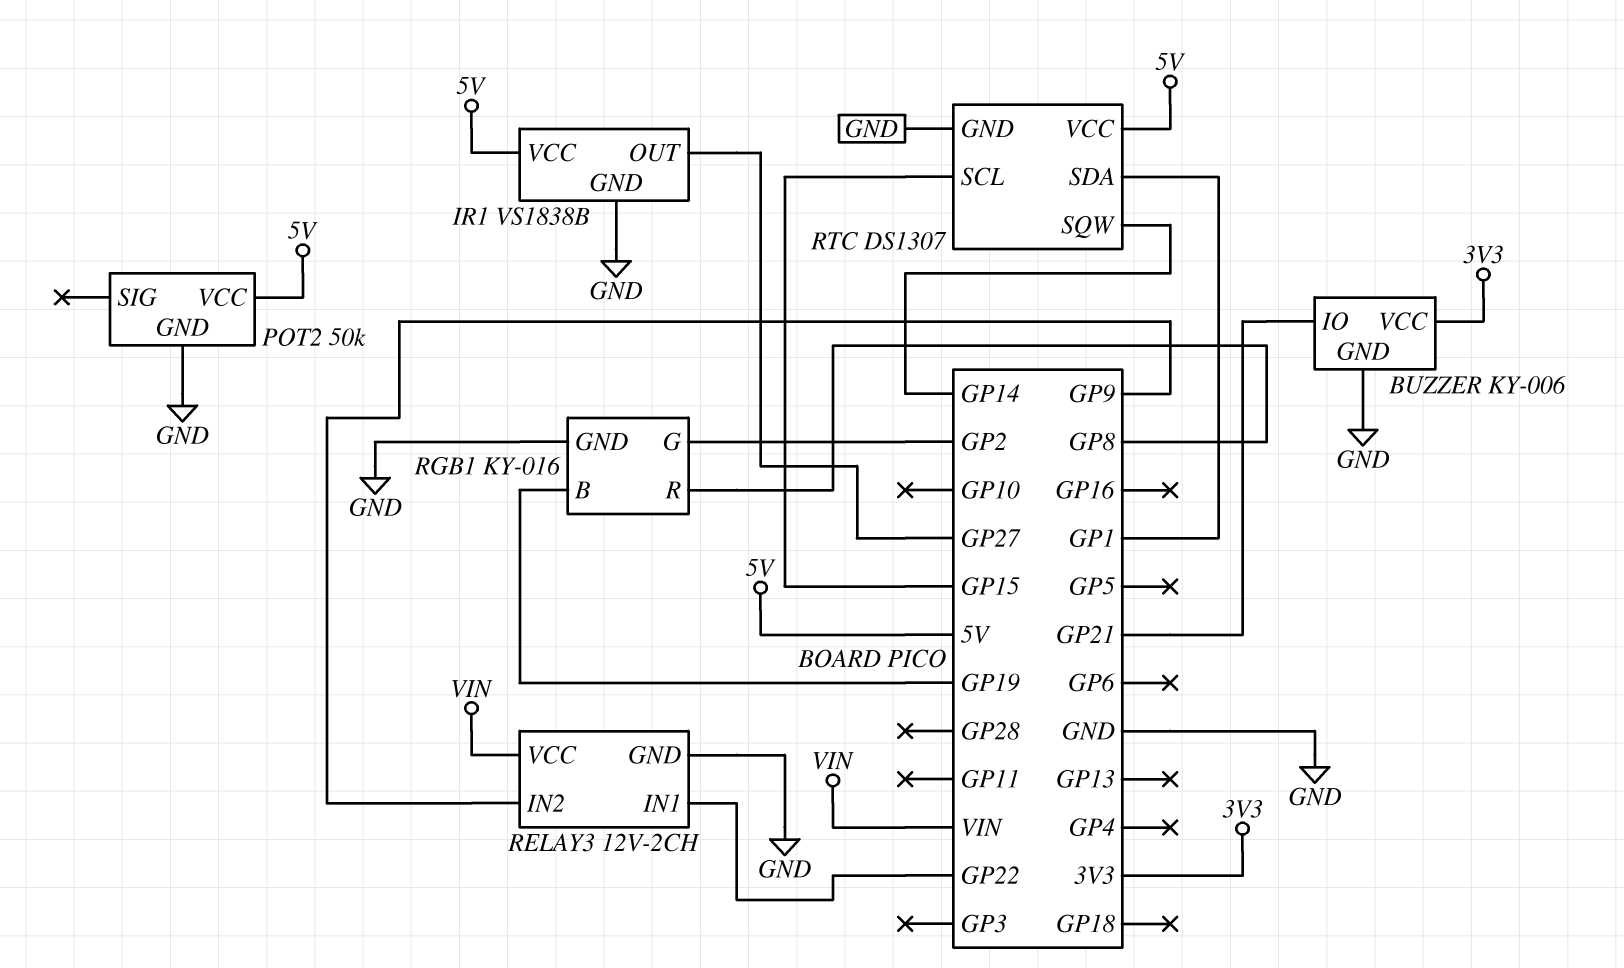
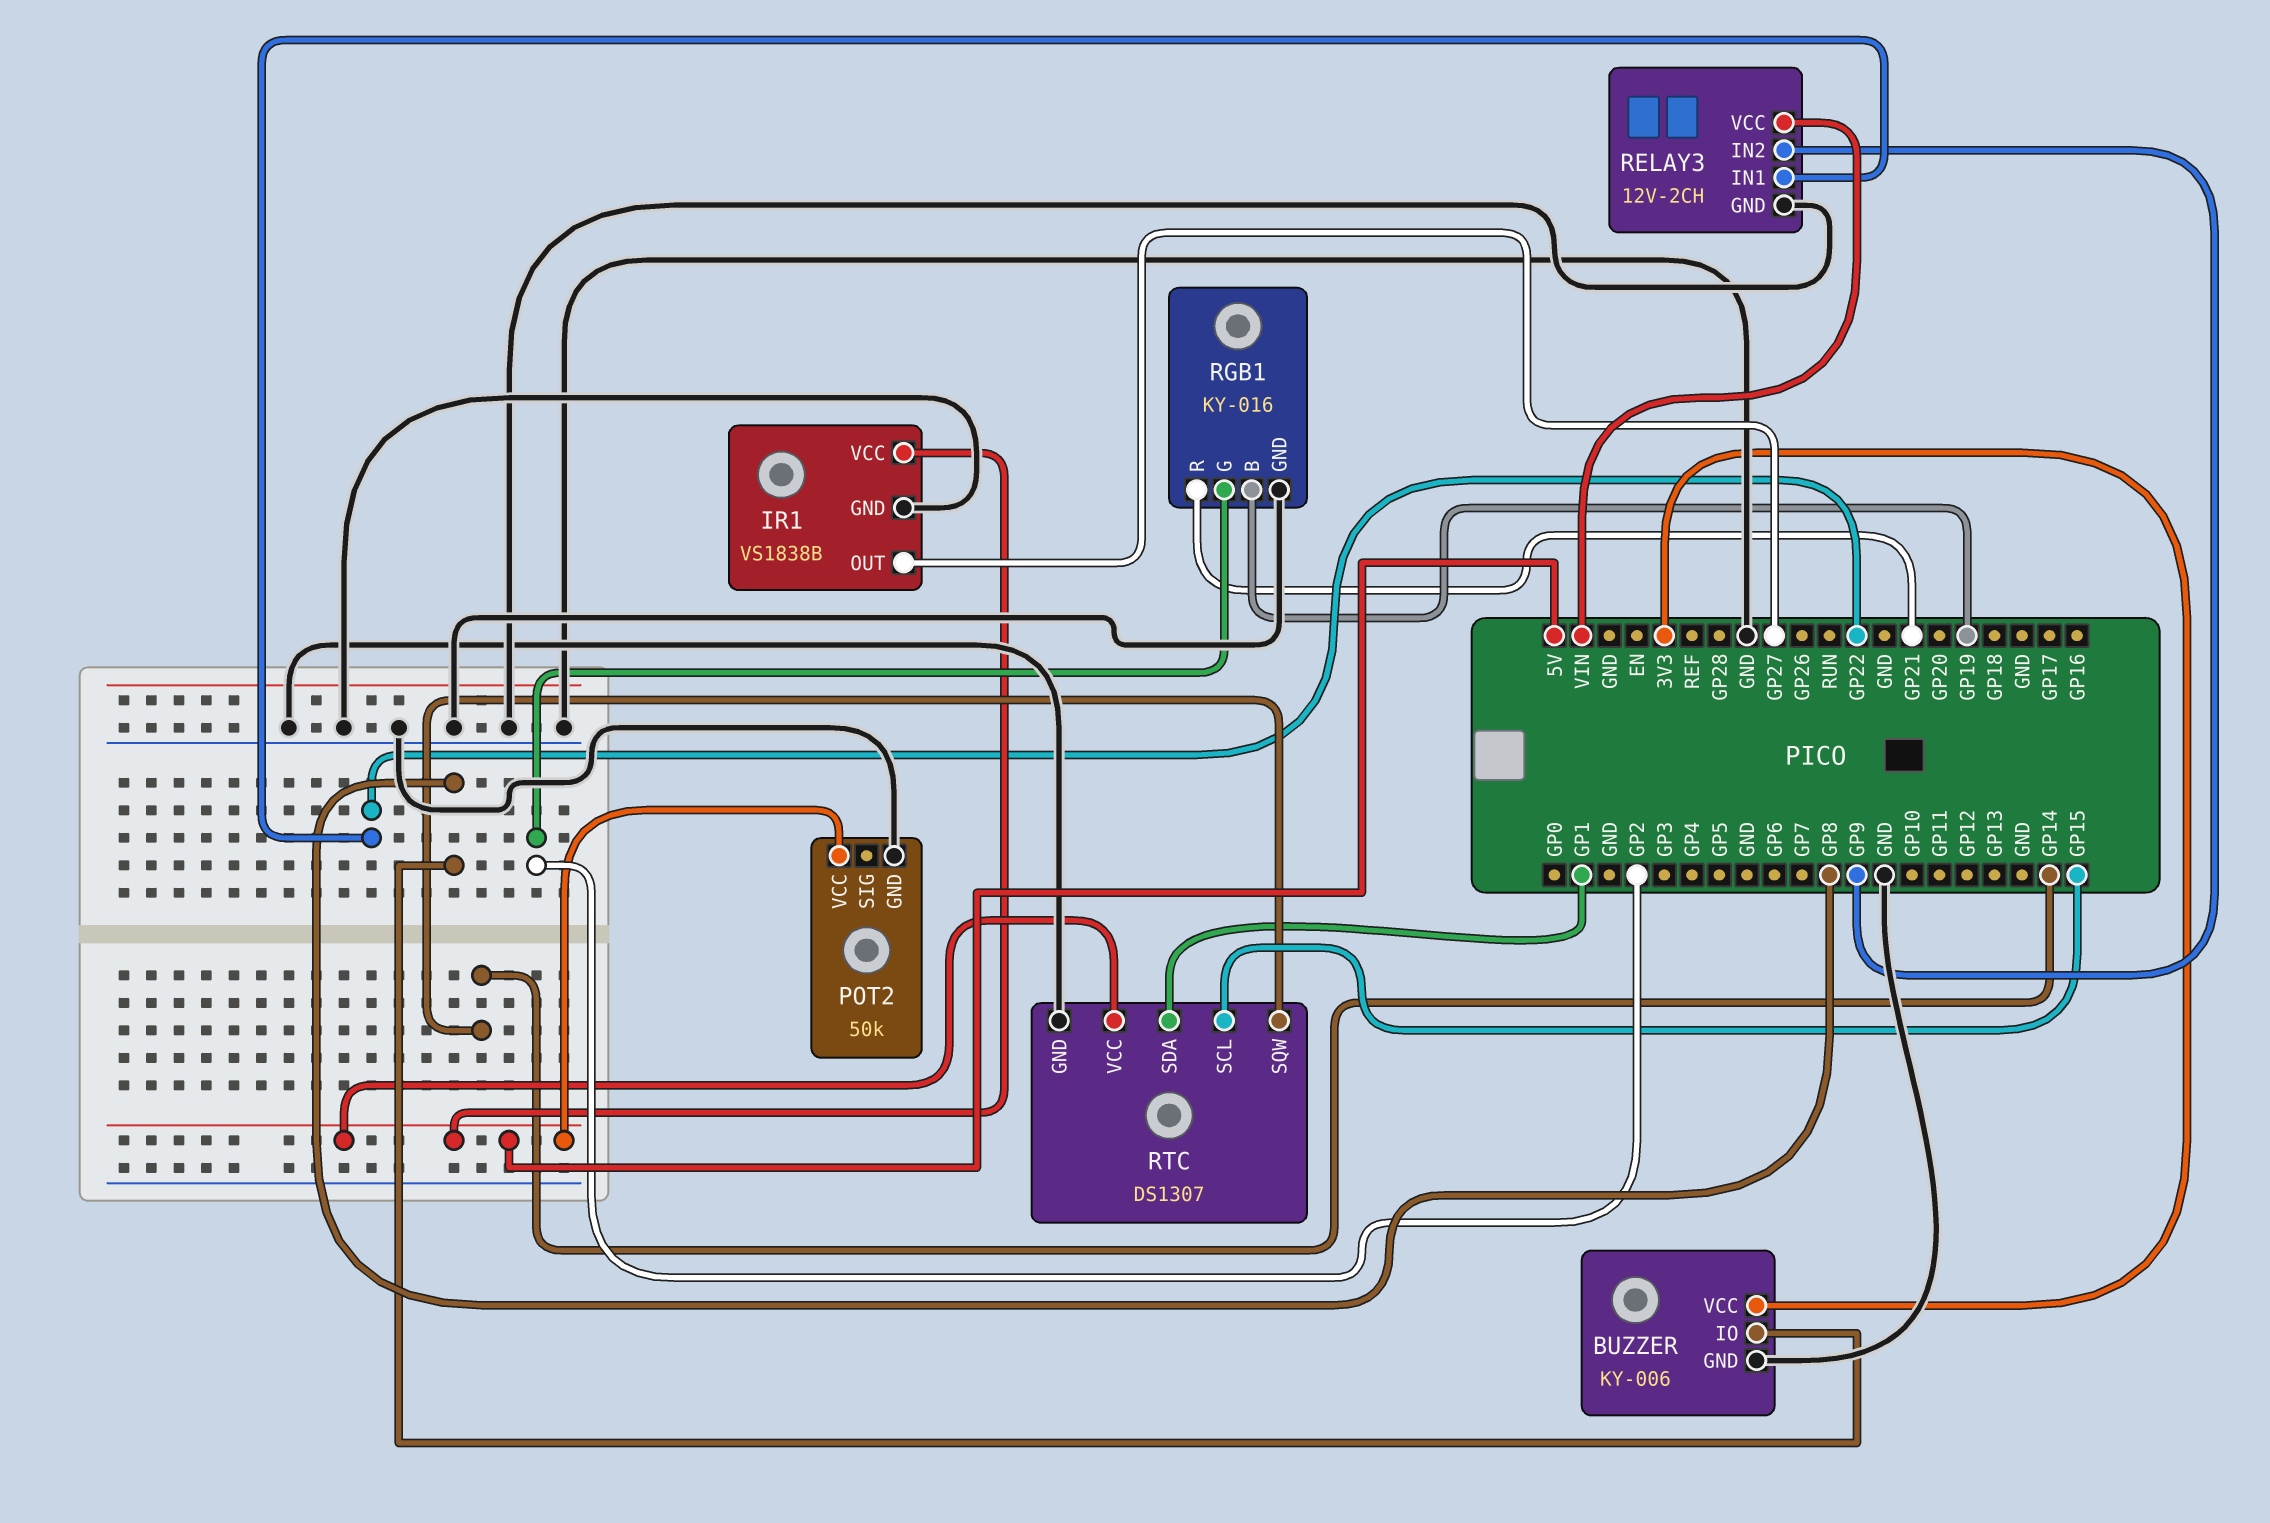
BUZZER pin IO: GP21 -> GP8
RGB1 pin R: GP8 -> GP21

